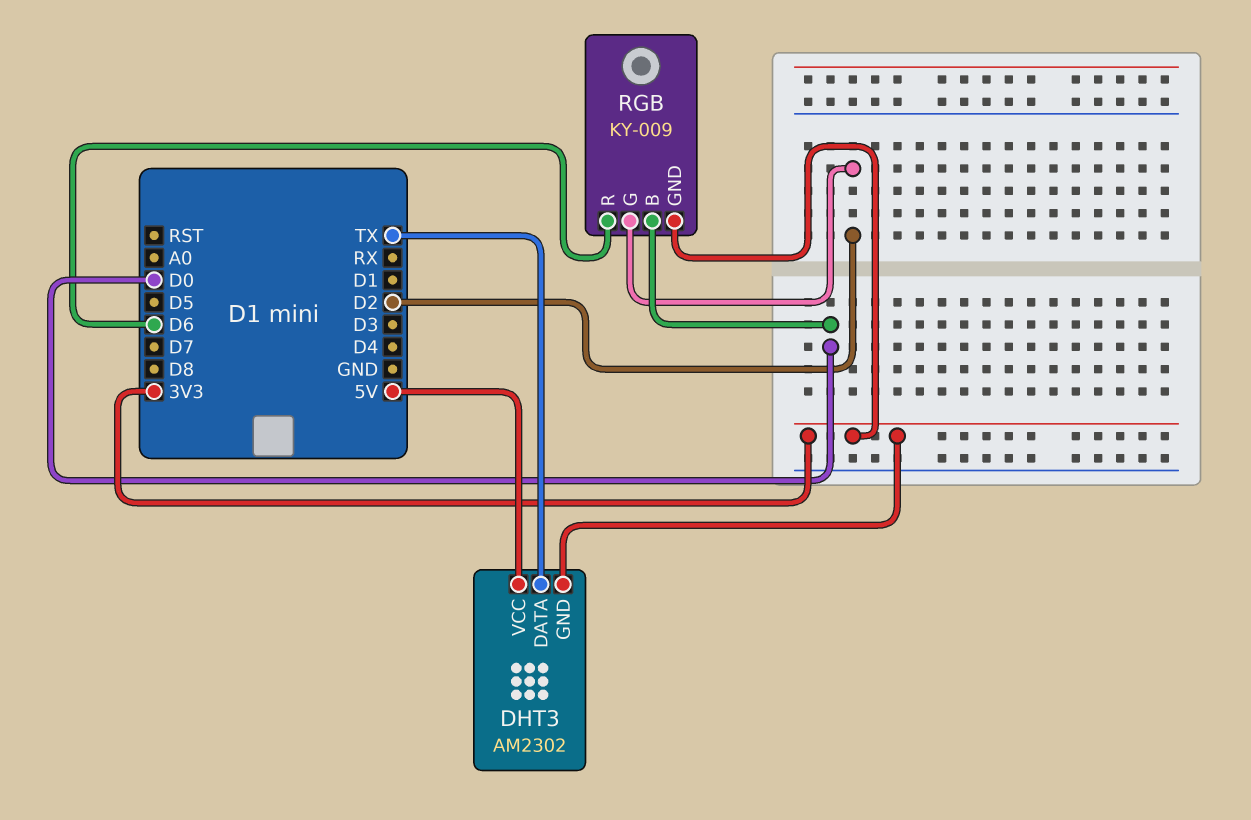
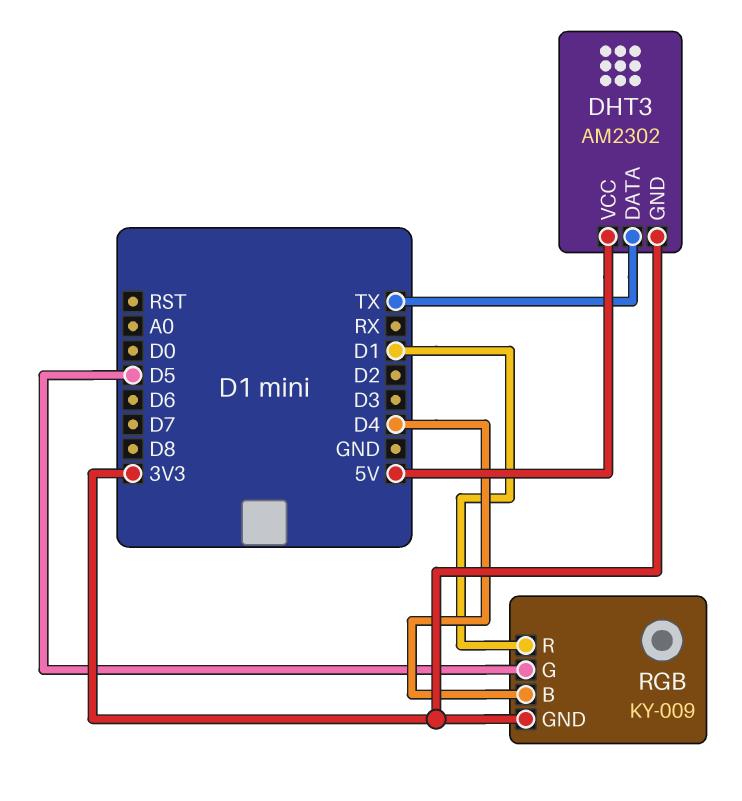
RGB pin B: D0 -> D4
RGB pin G: D2 -> D5
RGB pin R: D6 -> D1

